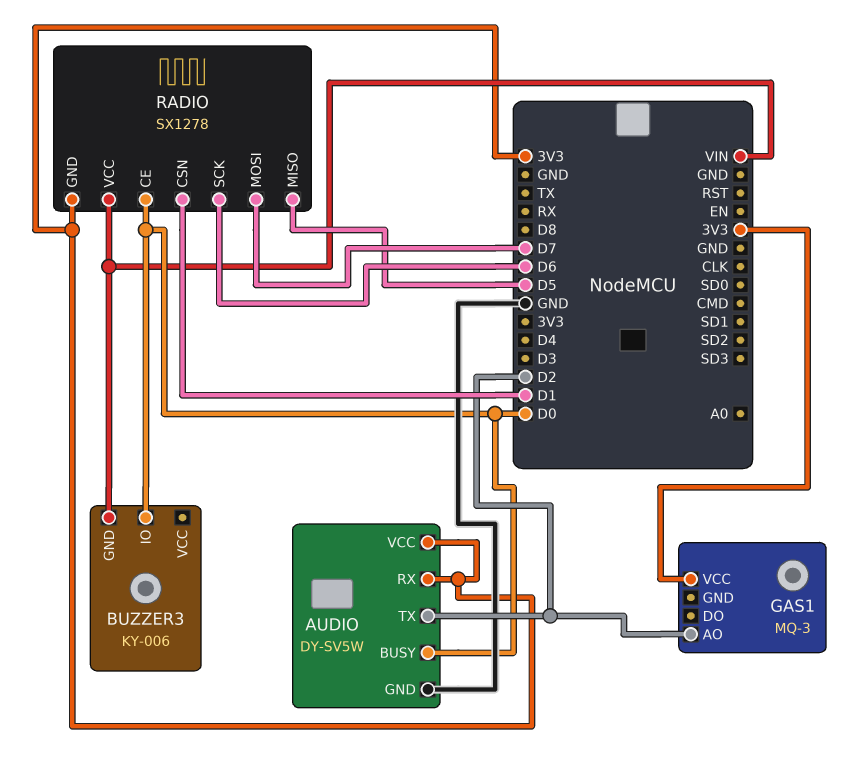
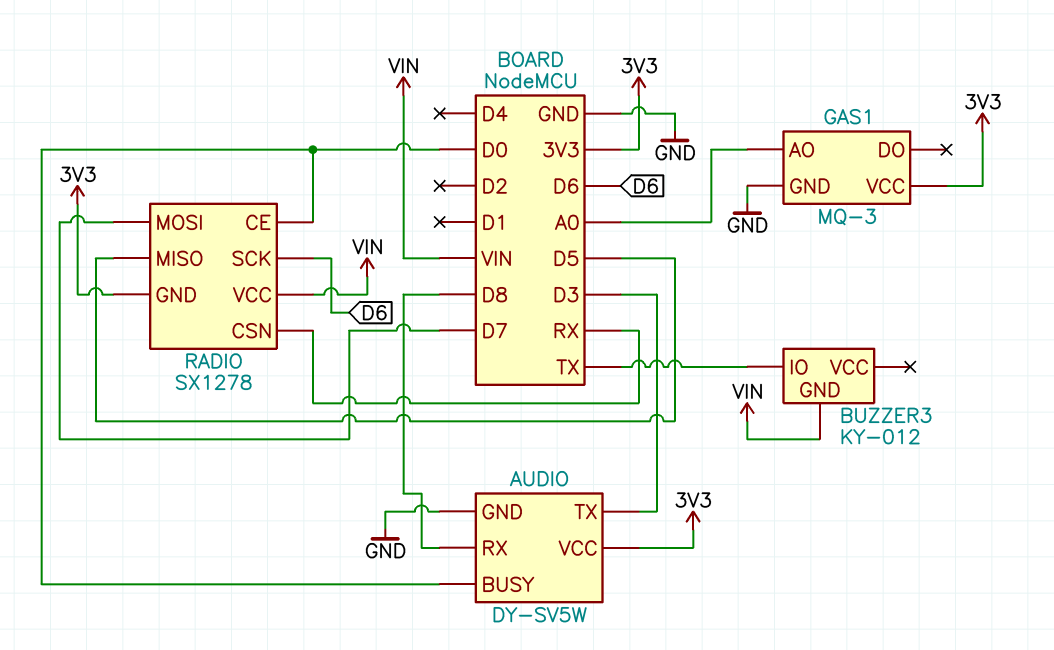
AUDIO pin RX: 3V3 -> D8
AUDIO pin TX: D2 -> D3
BUZZER3: KY-006 -> KY-012
BUZZER3 pin IO: D0 -> TX
GAS1 pin AO: D2 -> A0
GAS1 pin GND: none -> GND
RADIO pin CSN: D1 -> RX

